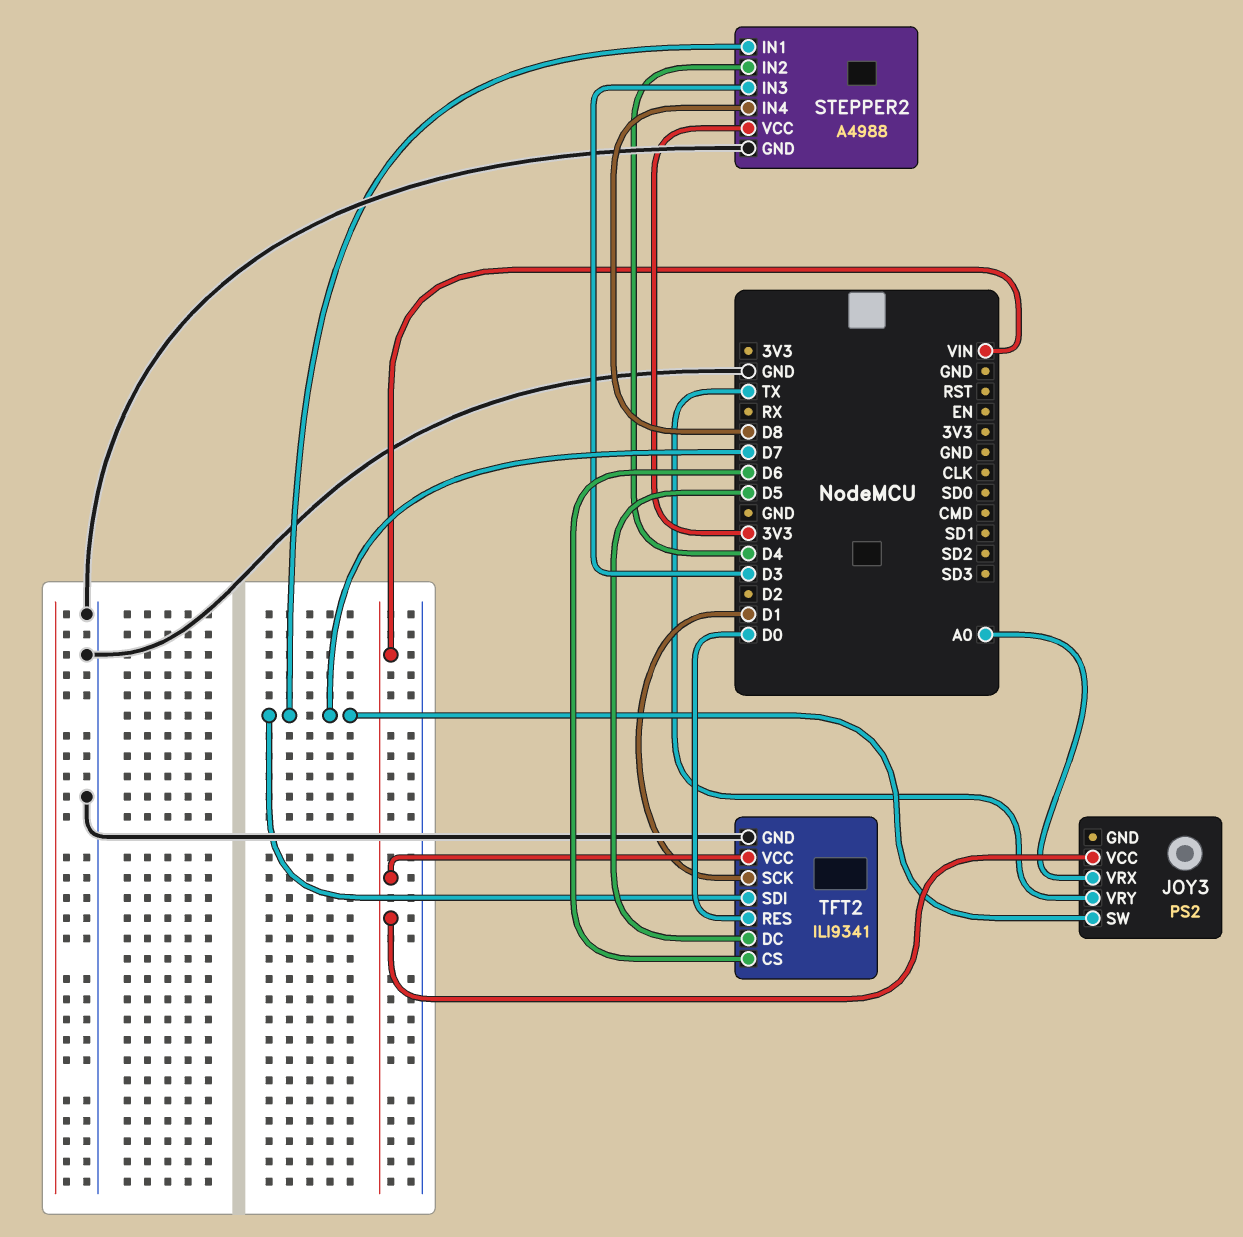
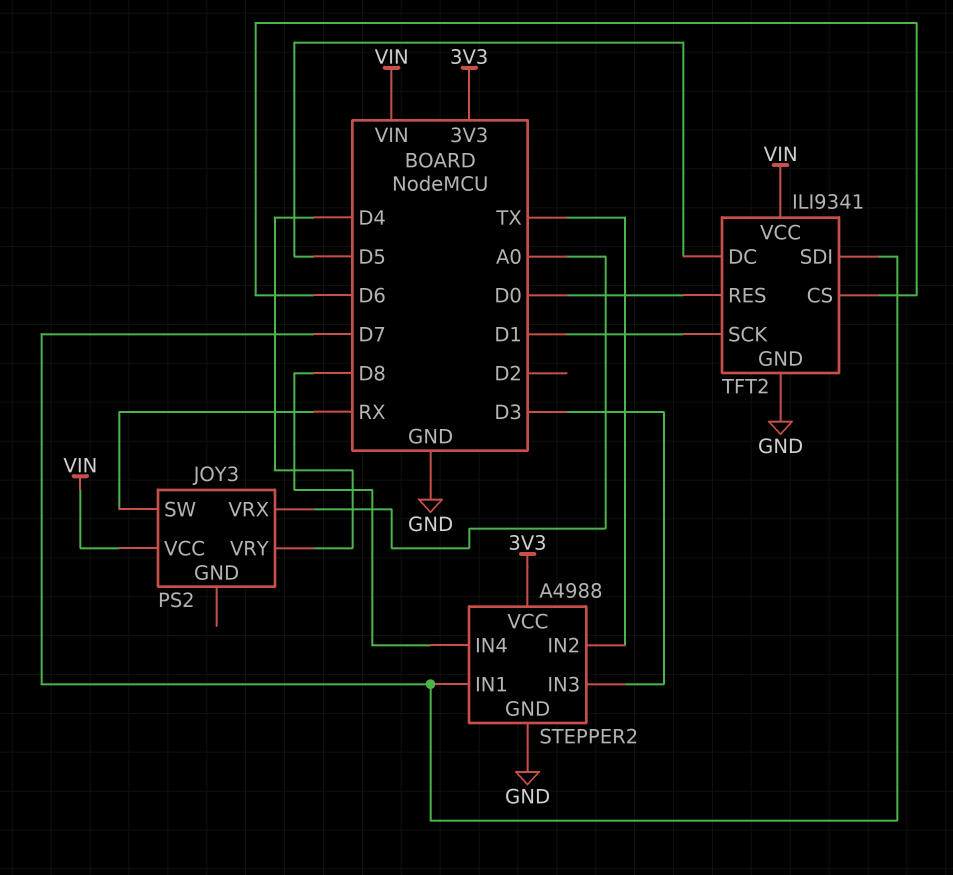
JOY3 pin SW: D7 -> RX
JOY3 pin VRY: TX -> D4
STEPPER2 pin IN2: D4 -> TX

